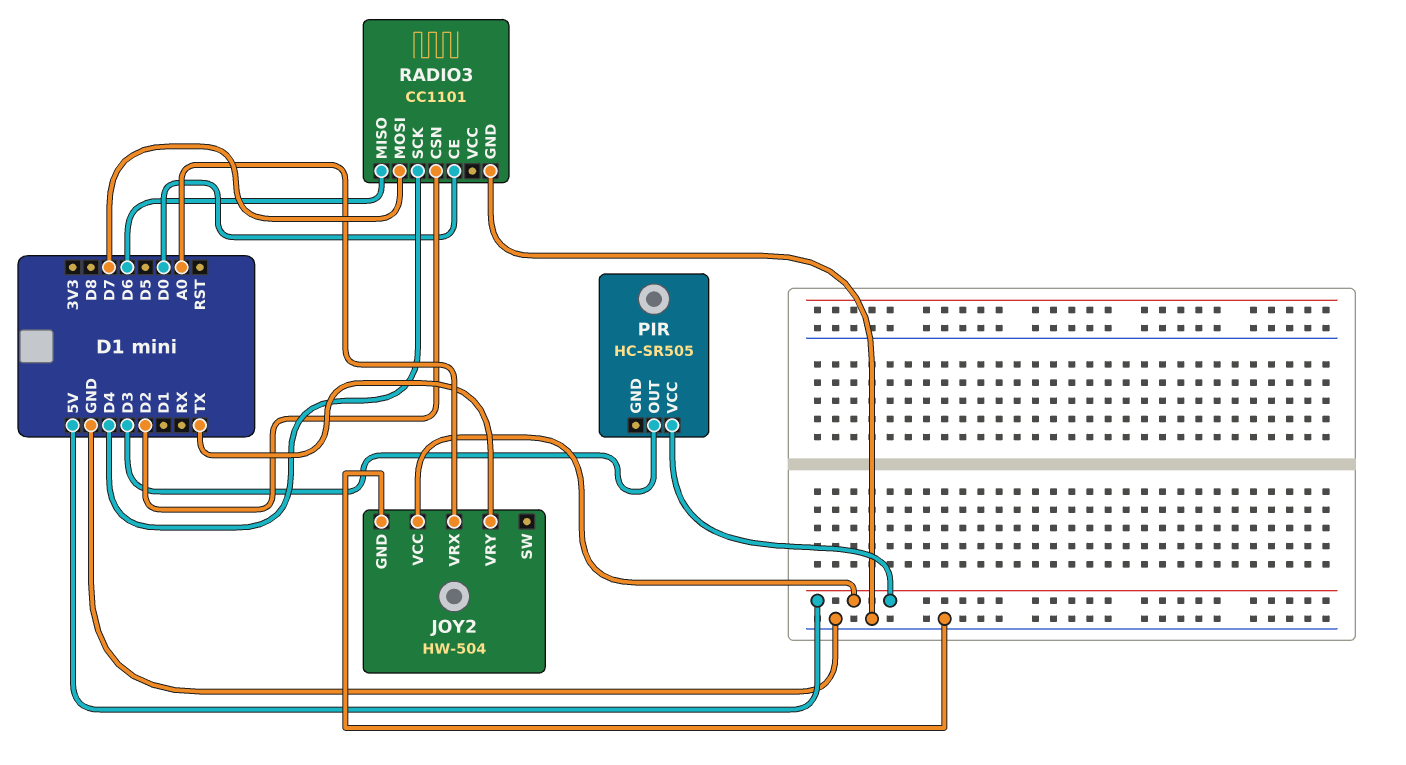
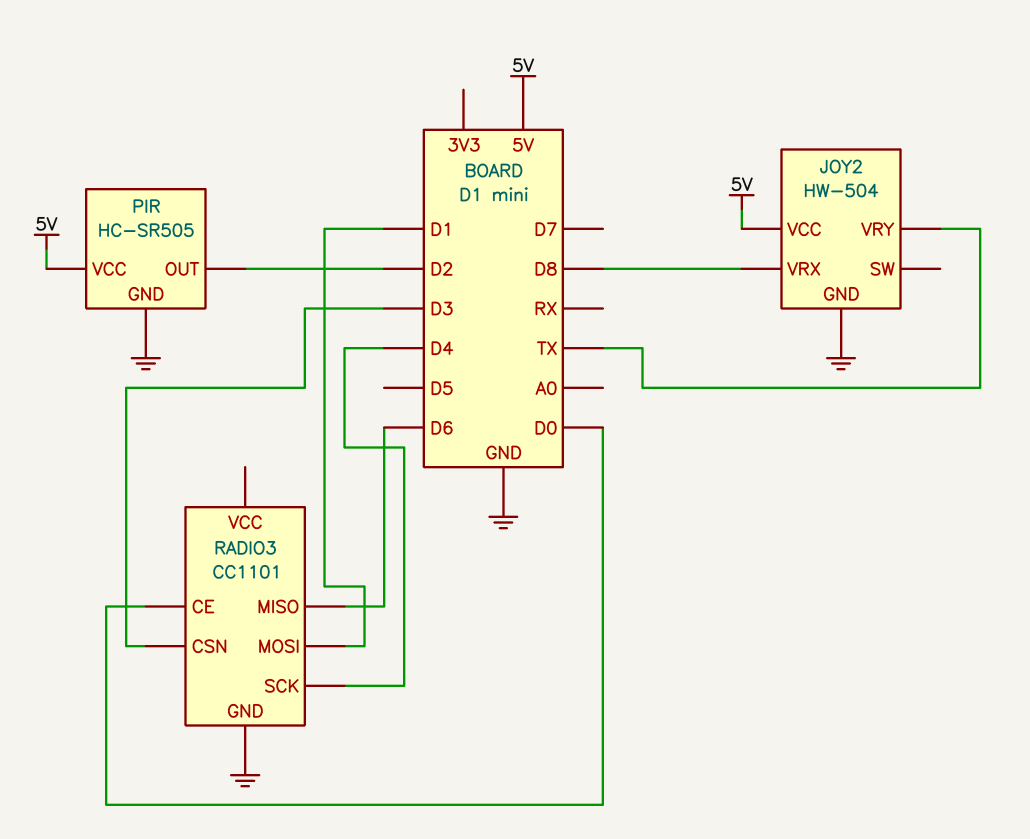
JOY2 pin VRX: A0 -> D8
PIR pin GND: none -> GND
PIR pin OUT: D3 -> D2
RADIO3 pin CSN: D2 -> D3
RADIO3 pin MOSI: D7 -> D1

